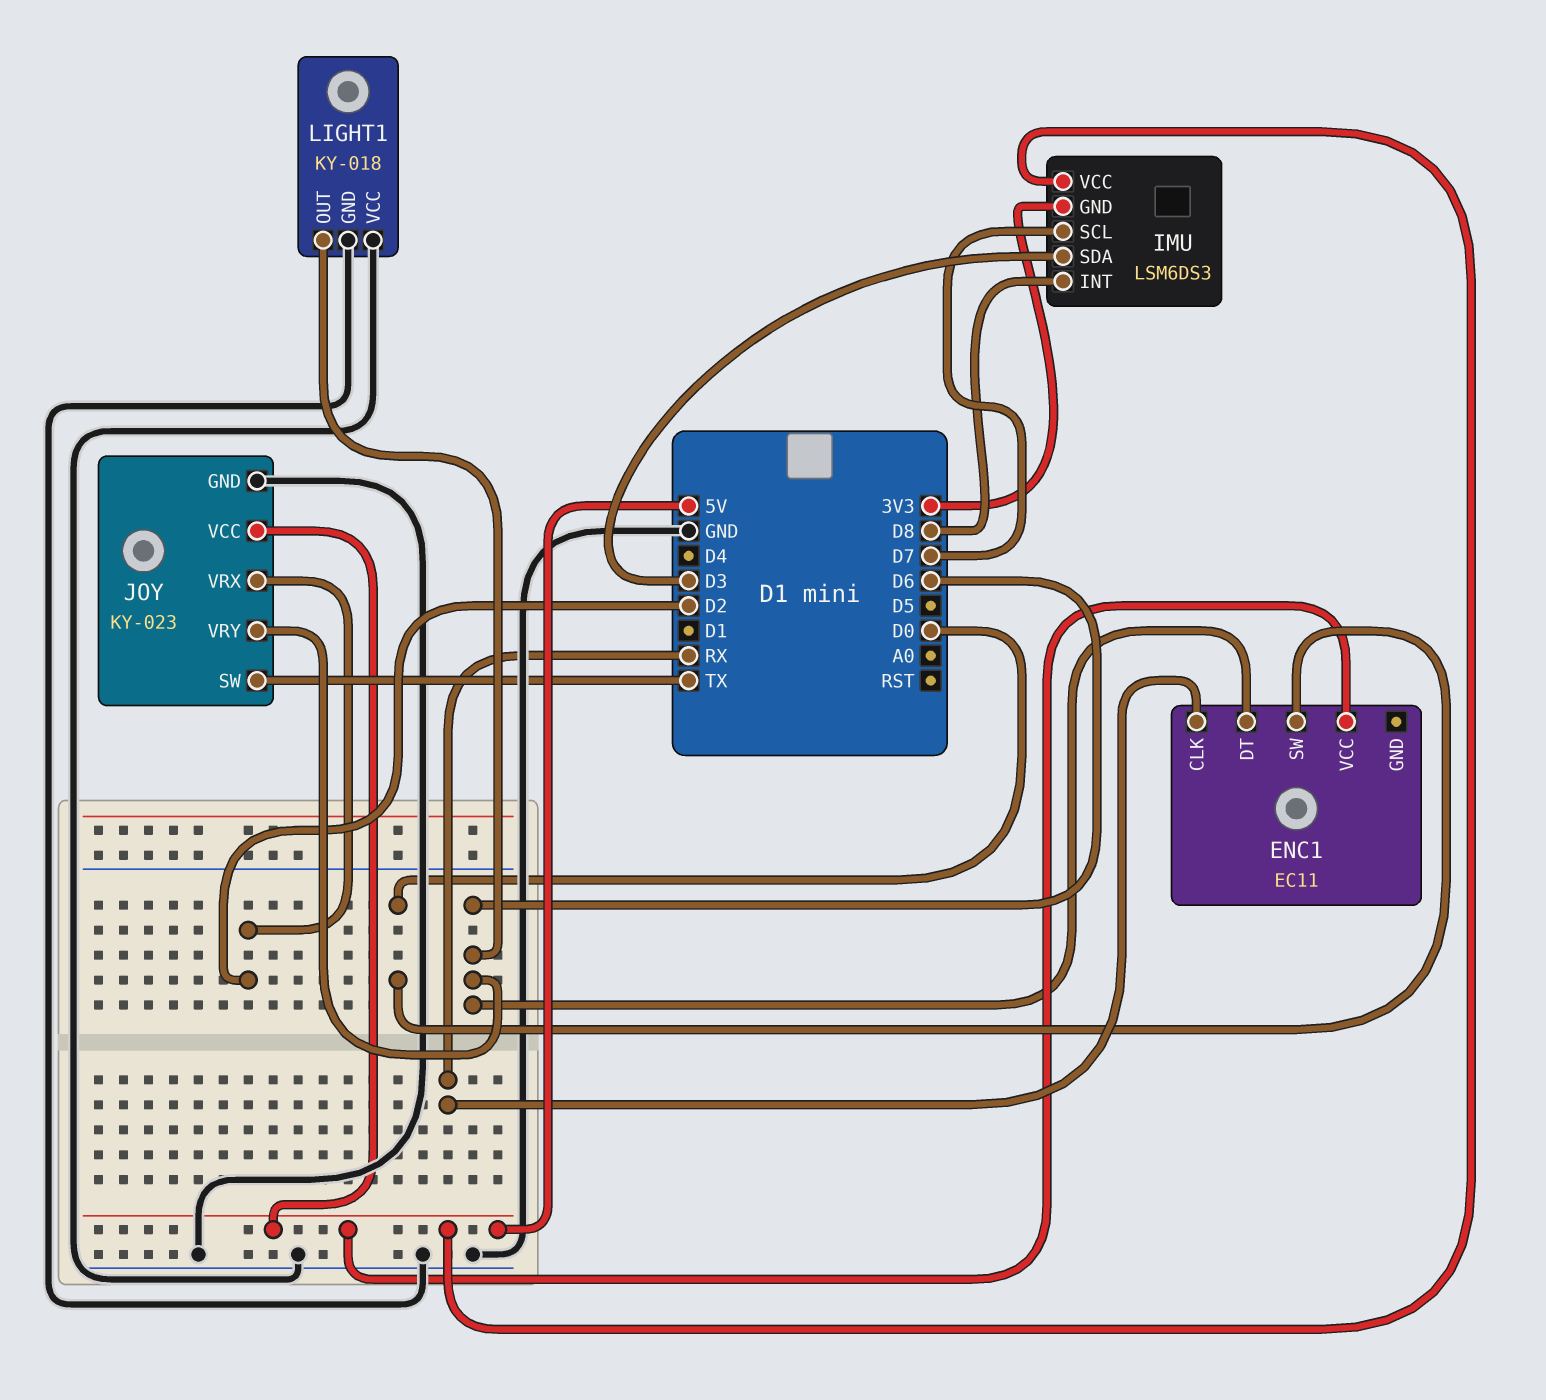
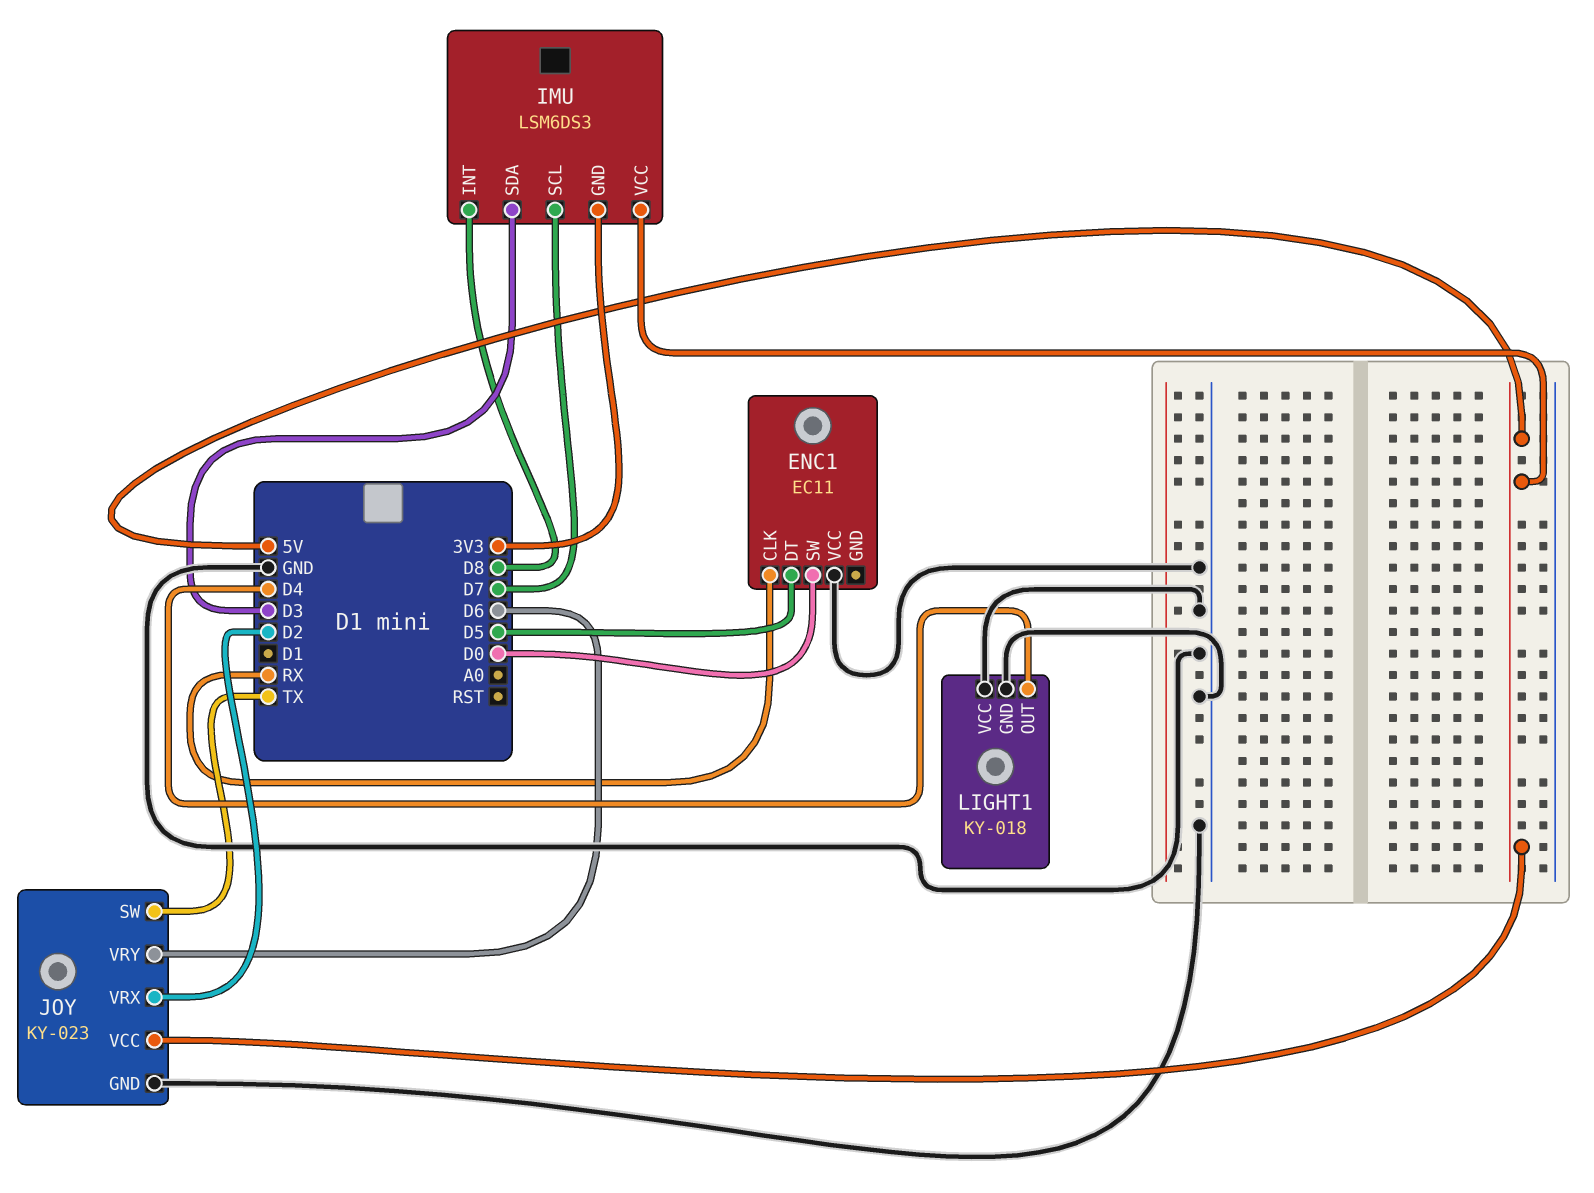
ENC1 pin DT: D6 -> D5
ENC1 pin VCC: 5V -> GND
LIGHT1 pin OUT: D6 -> D4

